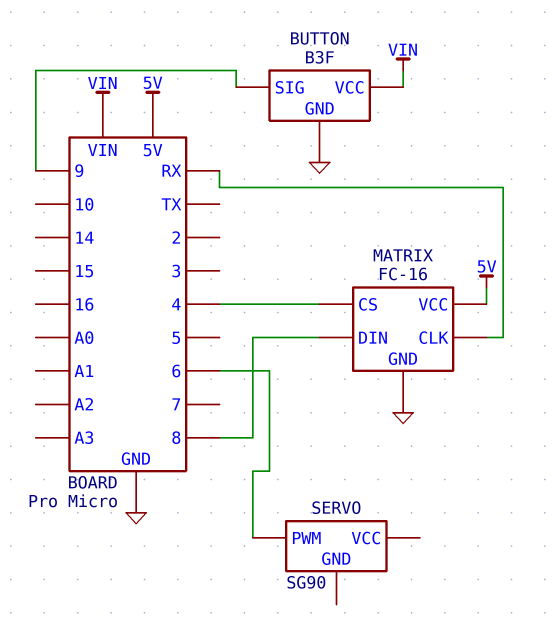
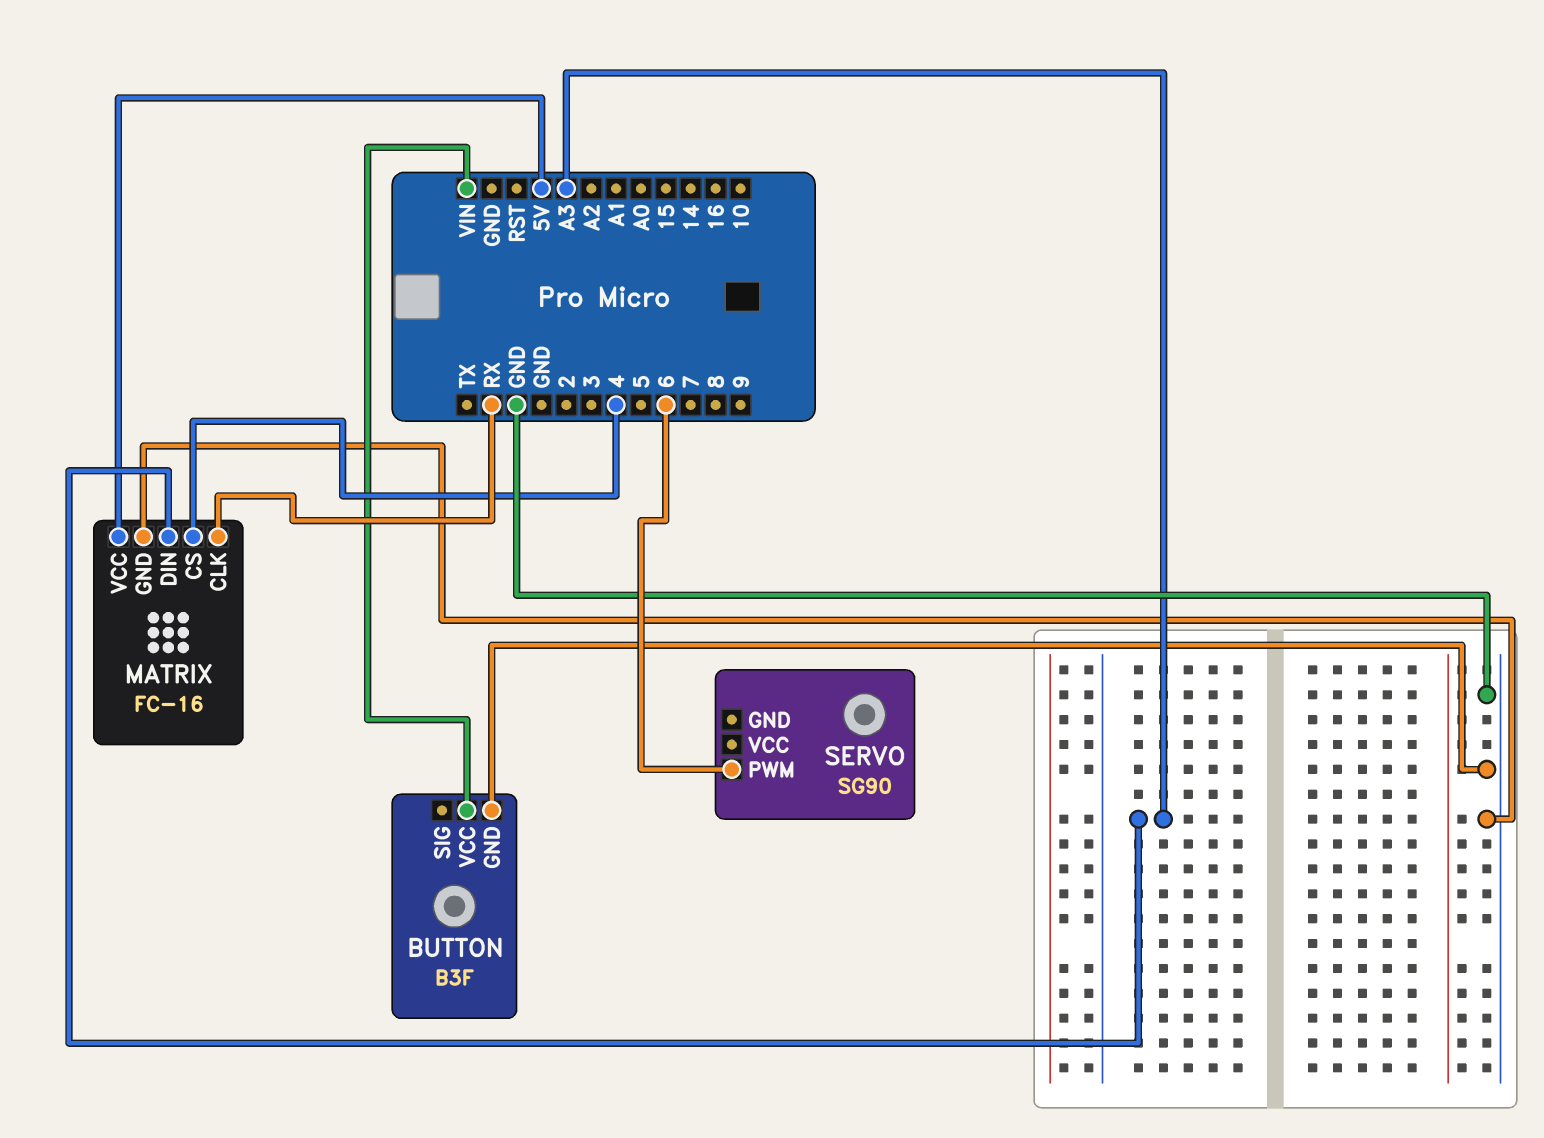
BUTTON pin SIG: 9 -> none
MATRIX pin DIN: 8 -> A3

